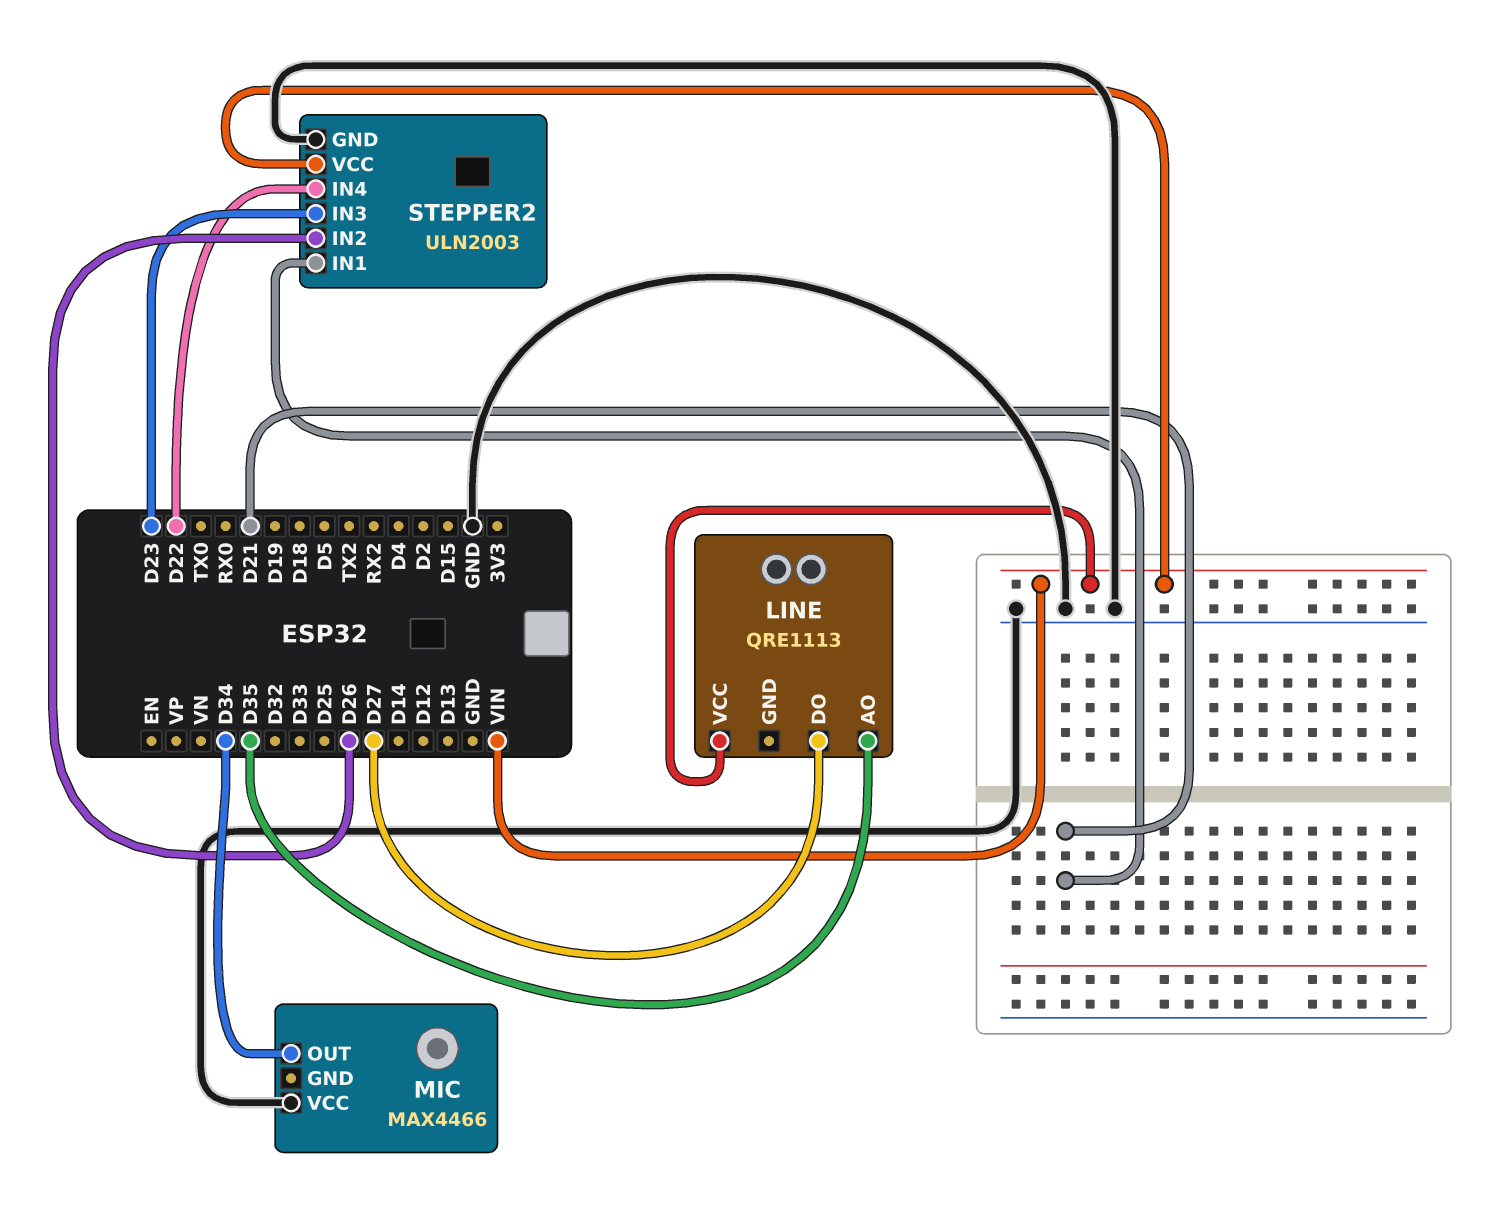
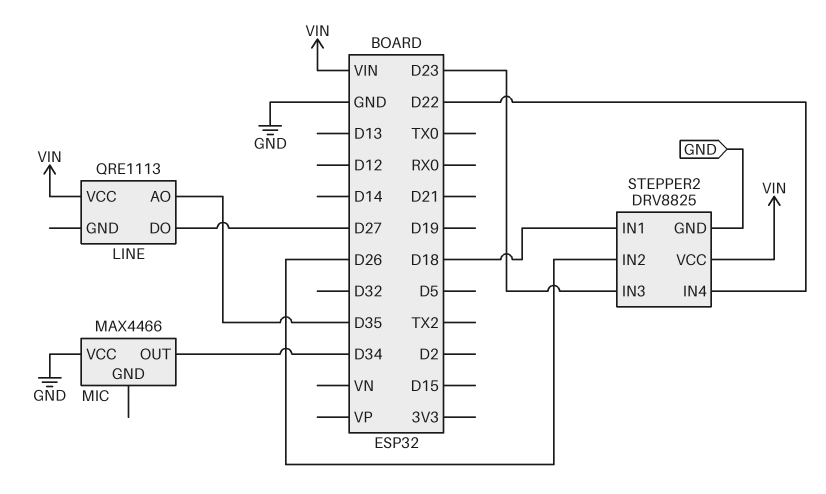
STEPPER2: ULN2003 -> DRV8825
STEPPER2 pin IN1: D21 -> D18

